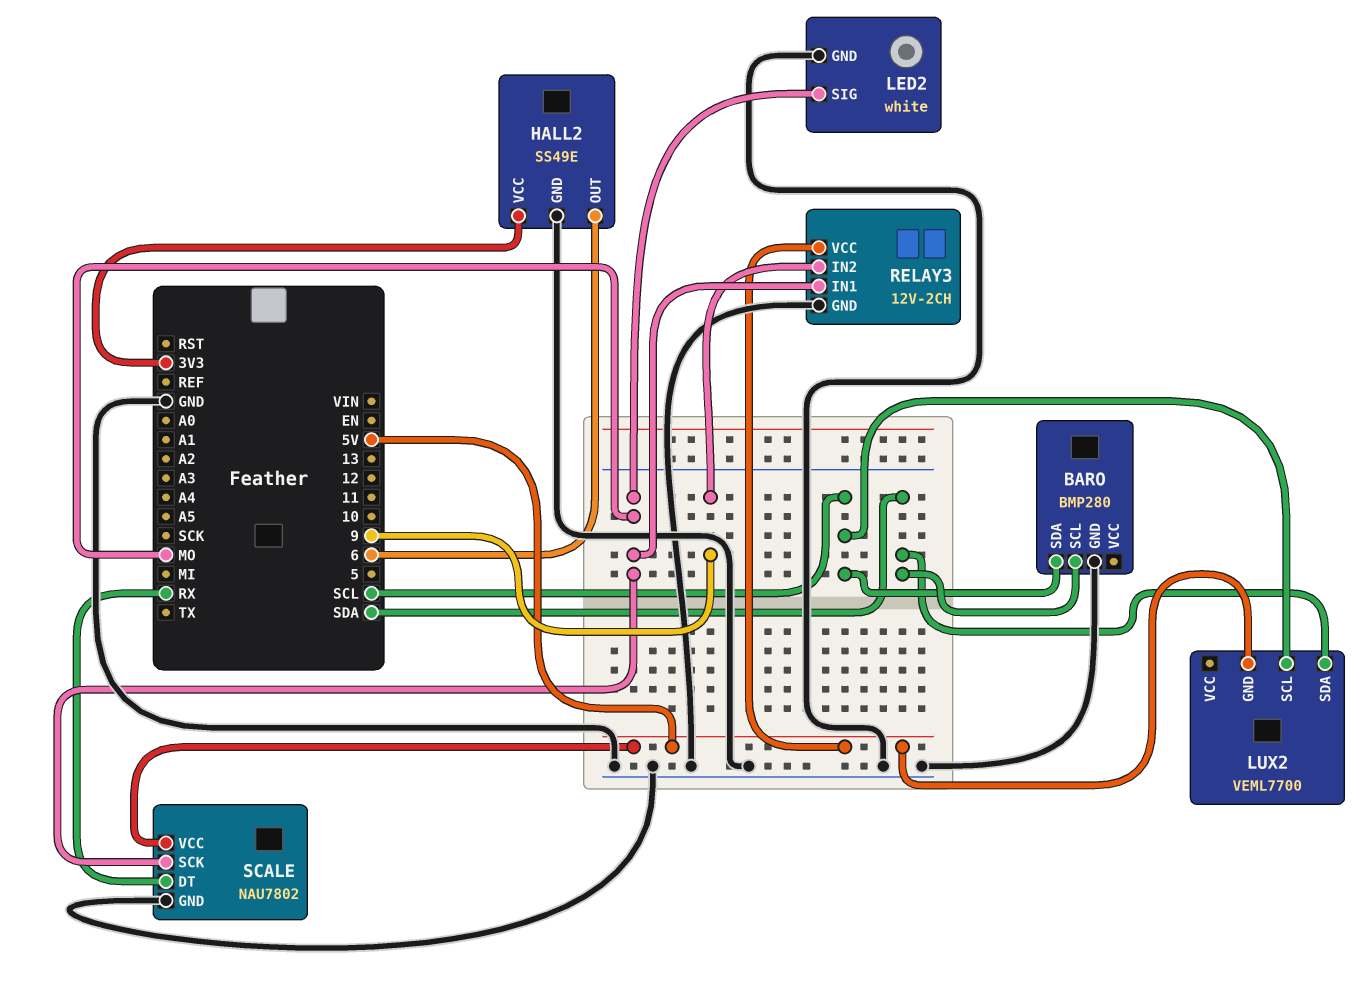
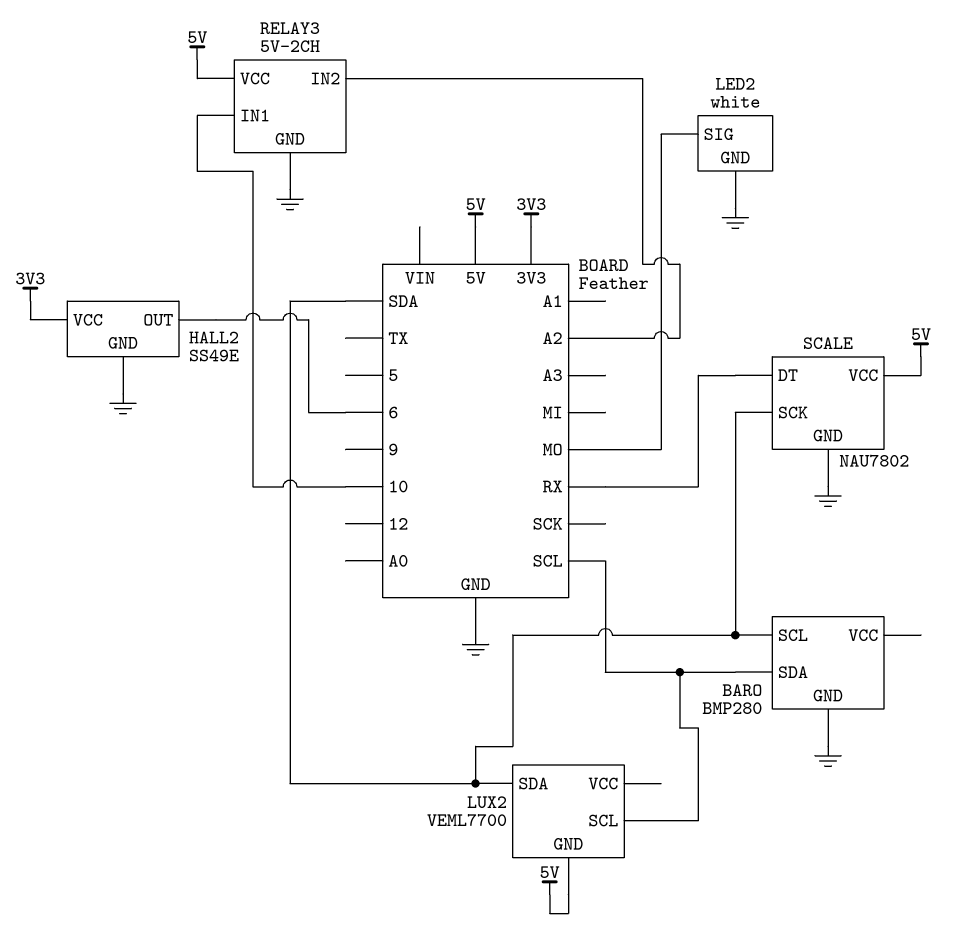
RELAY3: 12V-2CH -> 5V-2CH
RELAY3 pin IN1: MO -> 10
RELAY3 pin IN2: 9 -> A2
SCALE pin SCK: MO -> SDA

